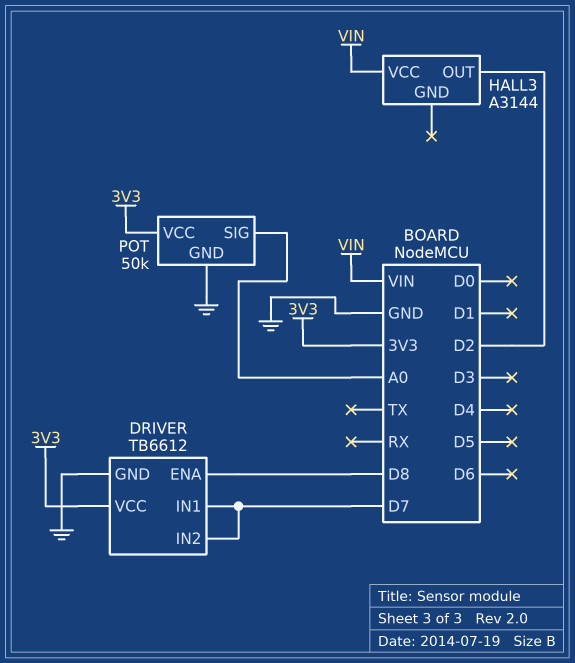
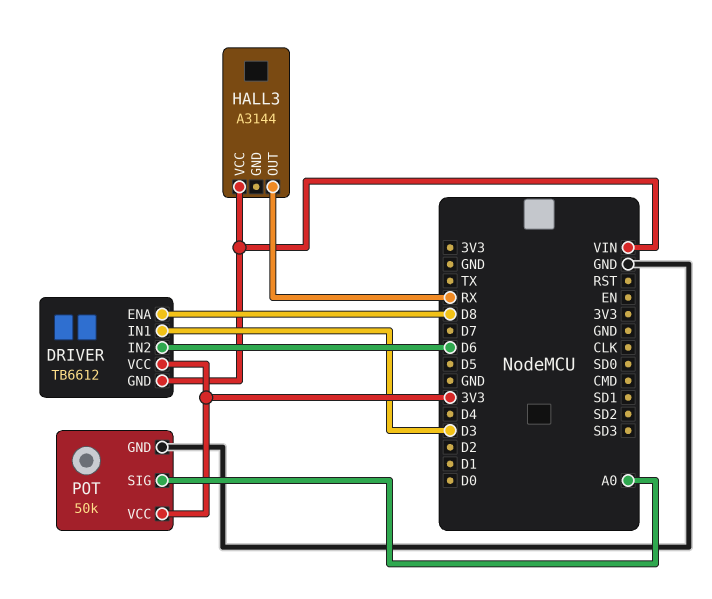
DRIVER pin GND: GND -> VIN
DRIVER pin IN1: D7 -> D3
DRIVER pin IN2: D7 -> D6
HALL3 pin OUT: D2 -> RX

